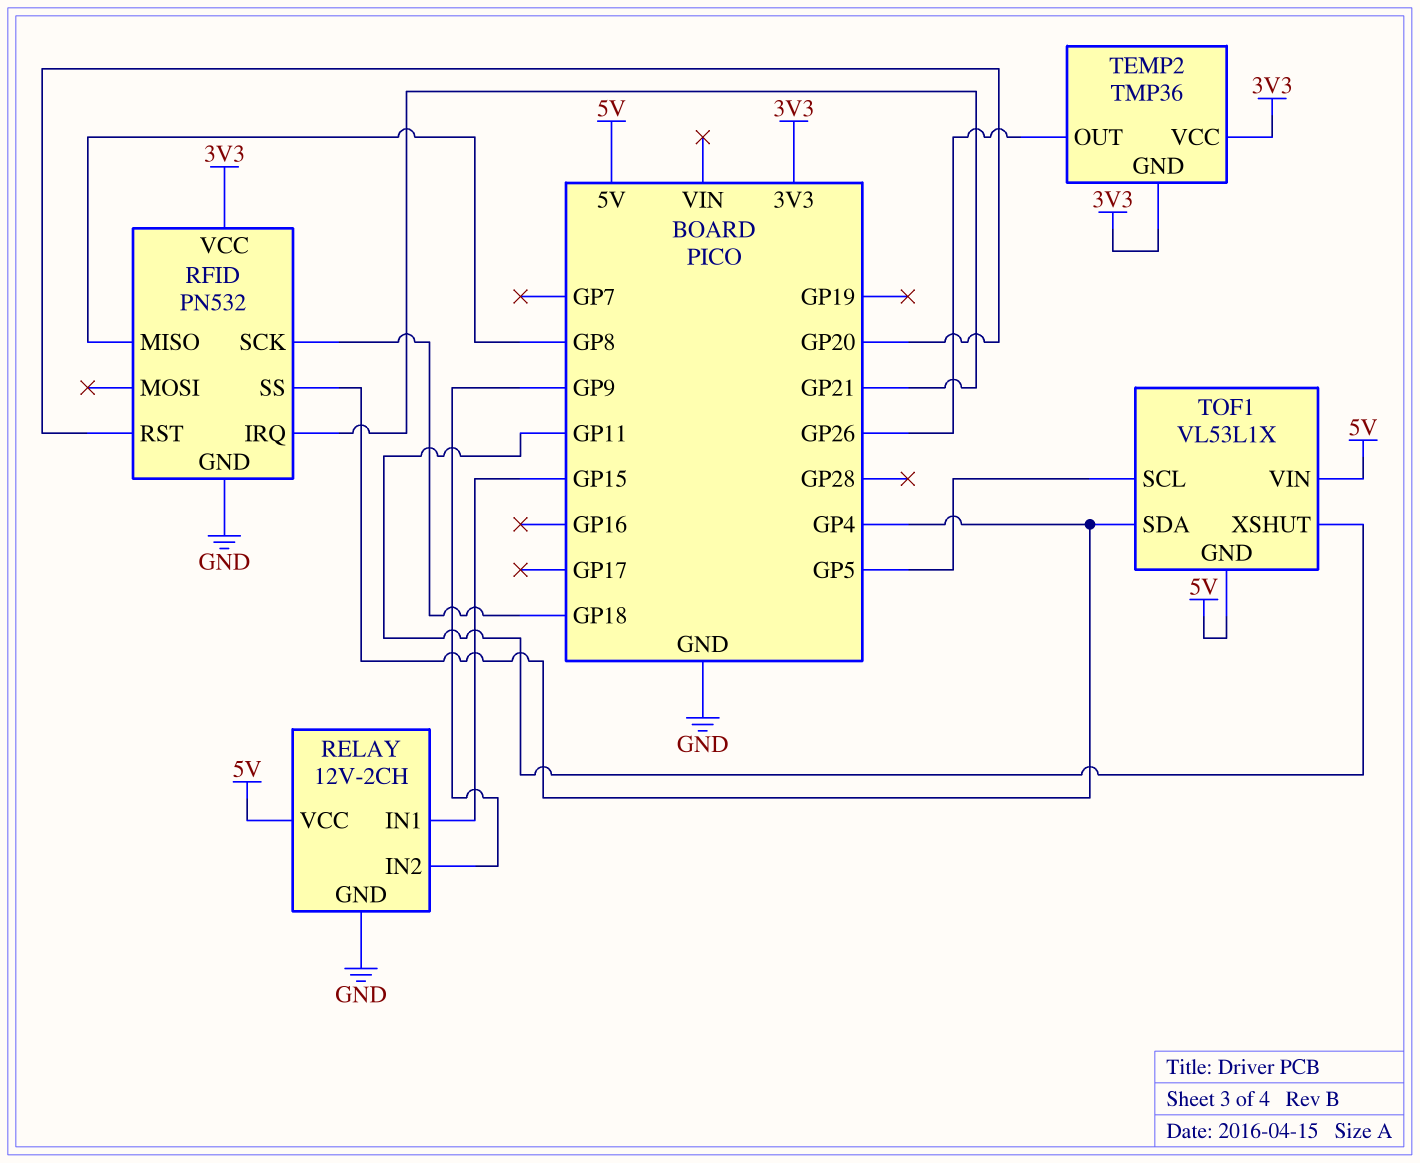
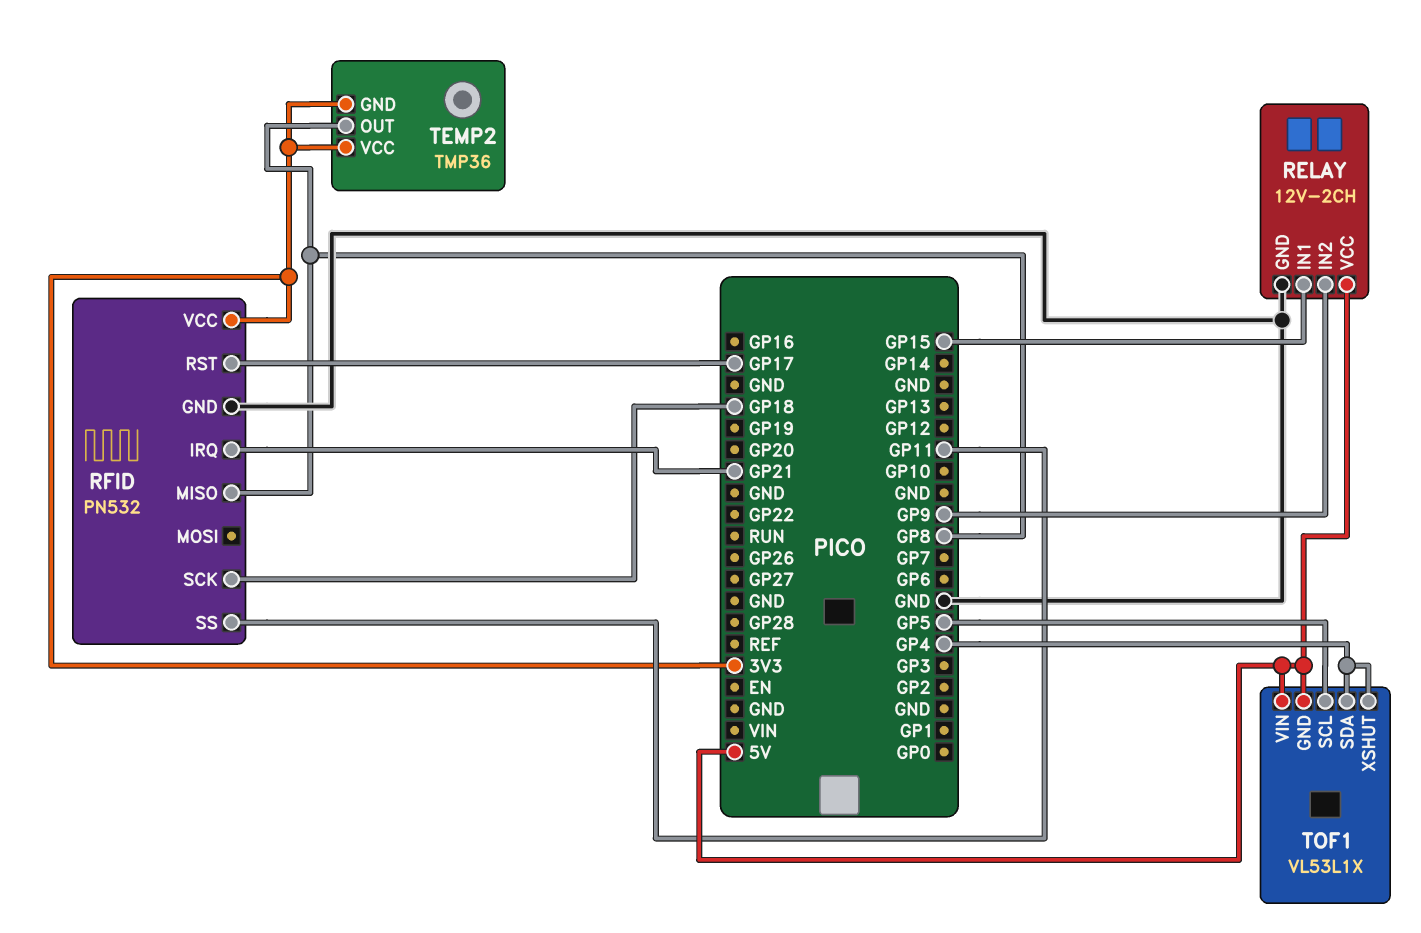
RFID pin RST: GP20 -> GP17
RFID pin SS: GP4 -> GP11
TEMP2 pin OUT: GP26 -> GP8
TOF1 pin XSHUT: GP11 -> GP4

